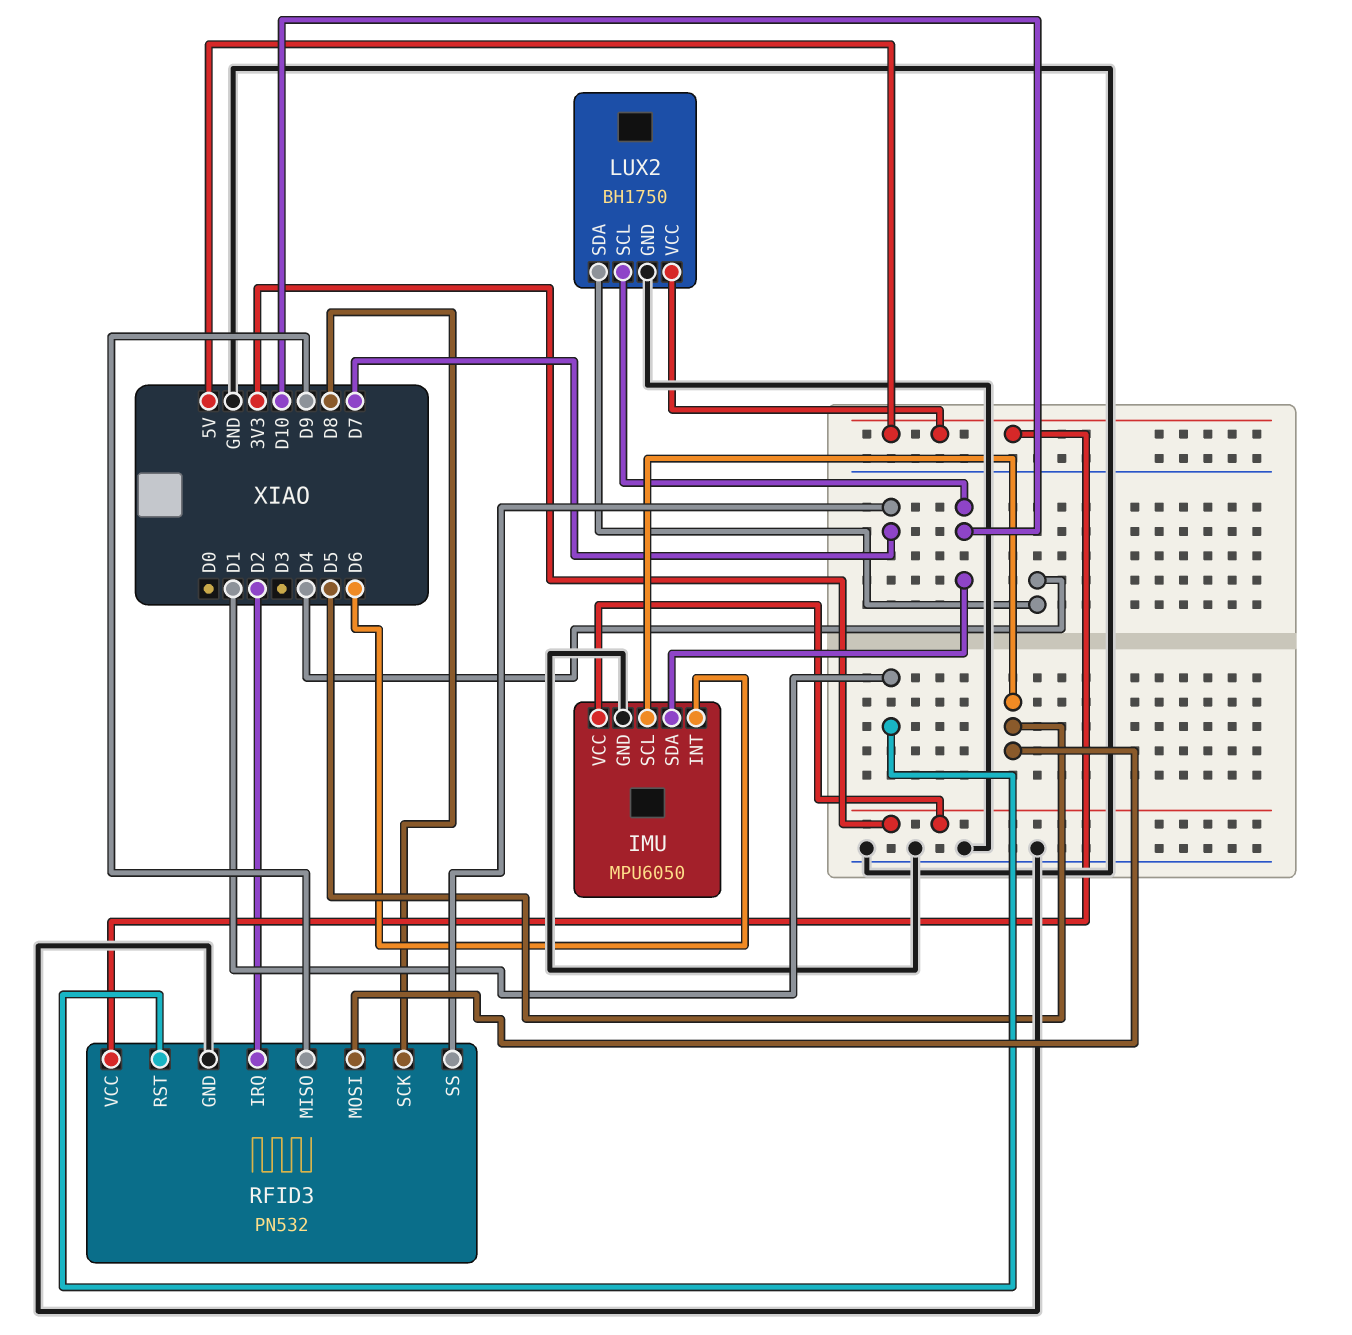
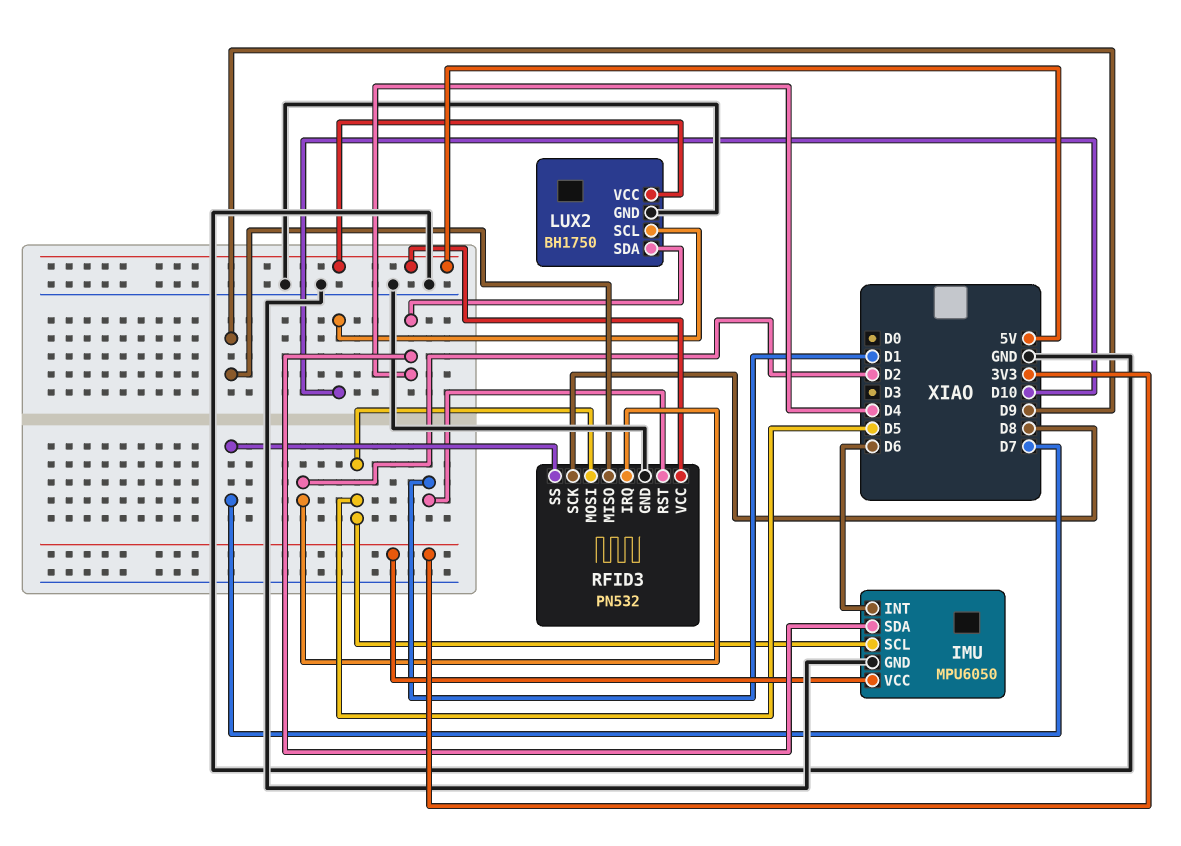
IMU pin SDA: D10 -> D4

